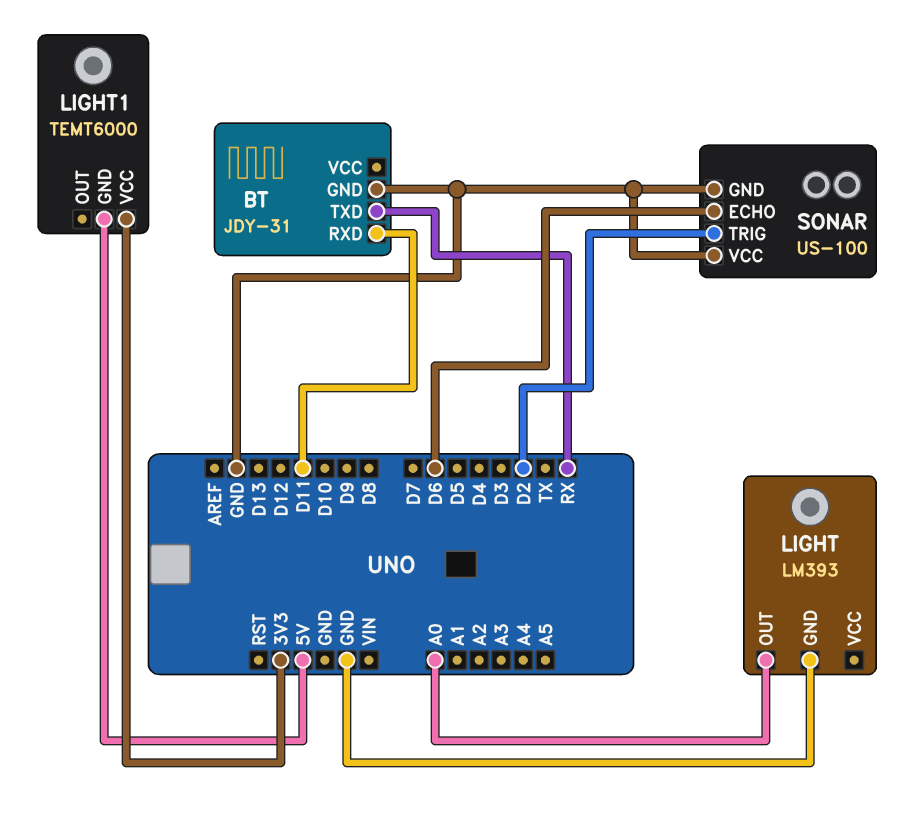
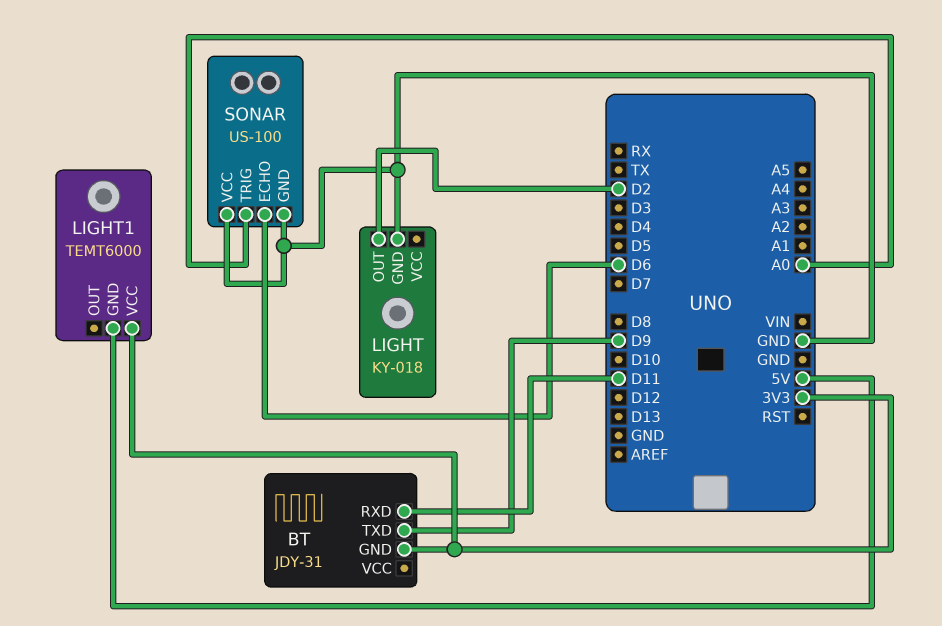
BT pin GND: GND -> 3V3
BT pin TXD: RX -> D9
LIGHT: LM393 -> KY-018
LIGHT pin OUT: A0 -> D2
SONAR pin TRIG: D2 -> A0

